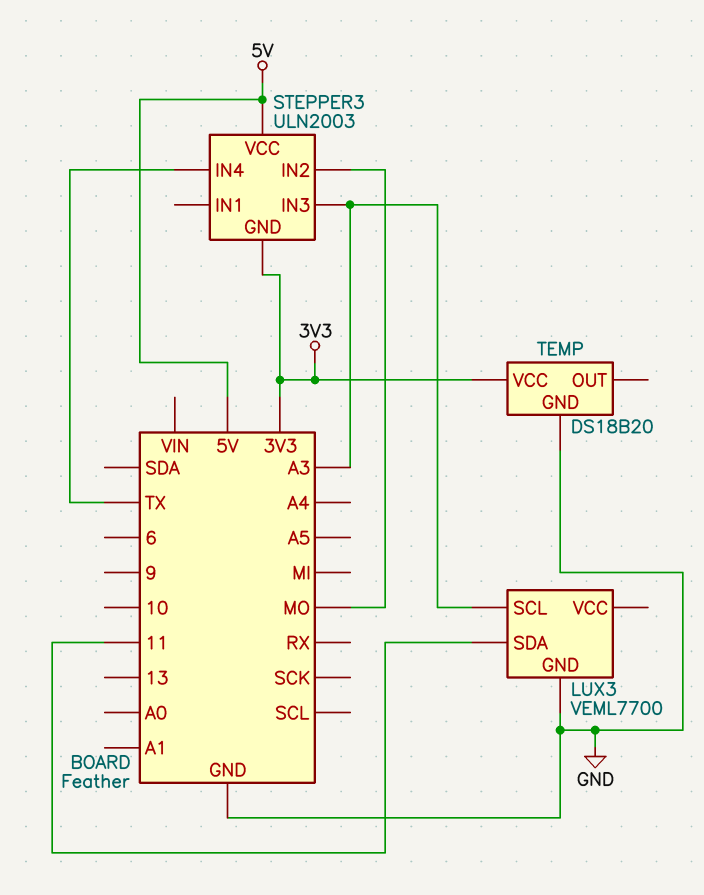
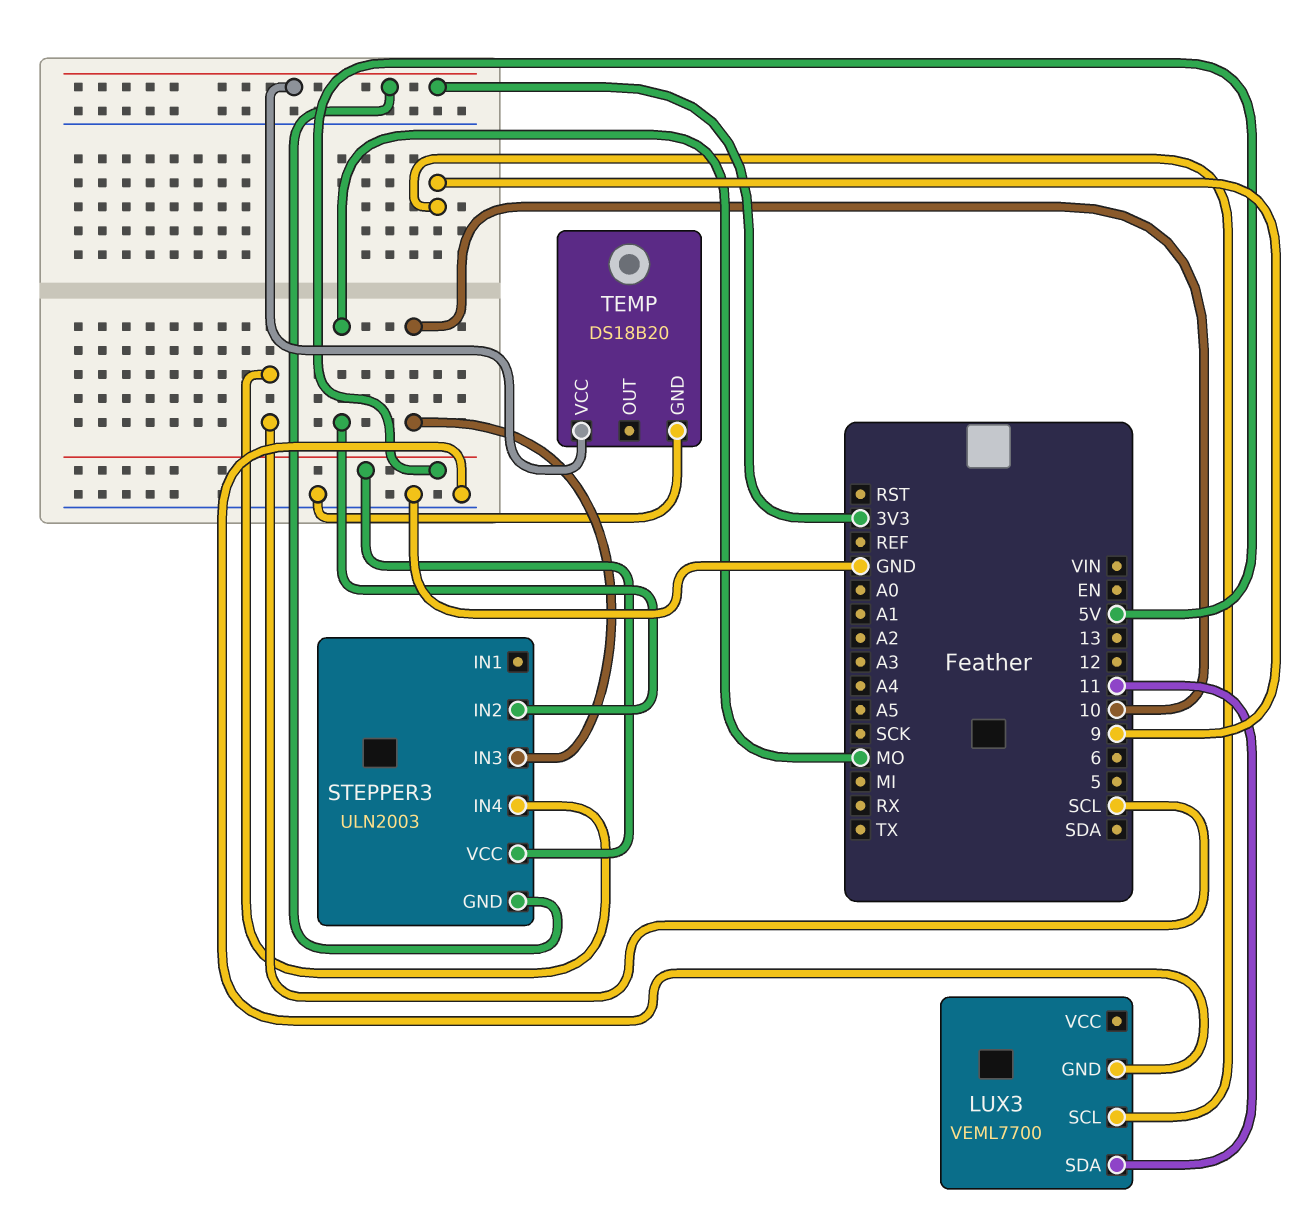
LUX3 pin SCL: A3 -> 9
STEPPER3 pin IN3: A3 -> 10
STEPPER3 pin IN4: TX -> SCL

